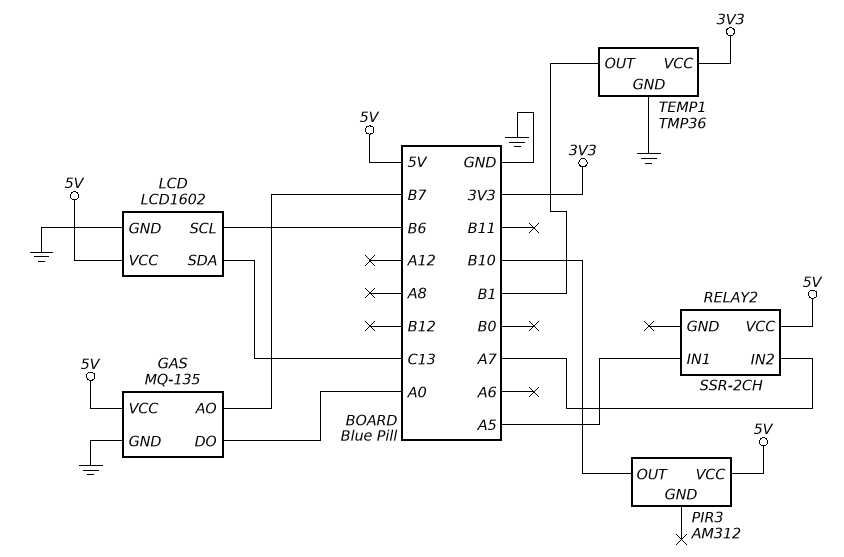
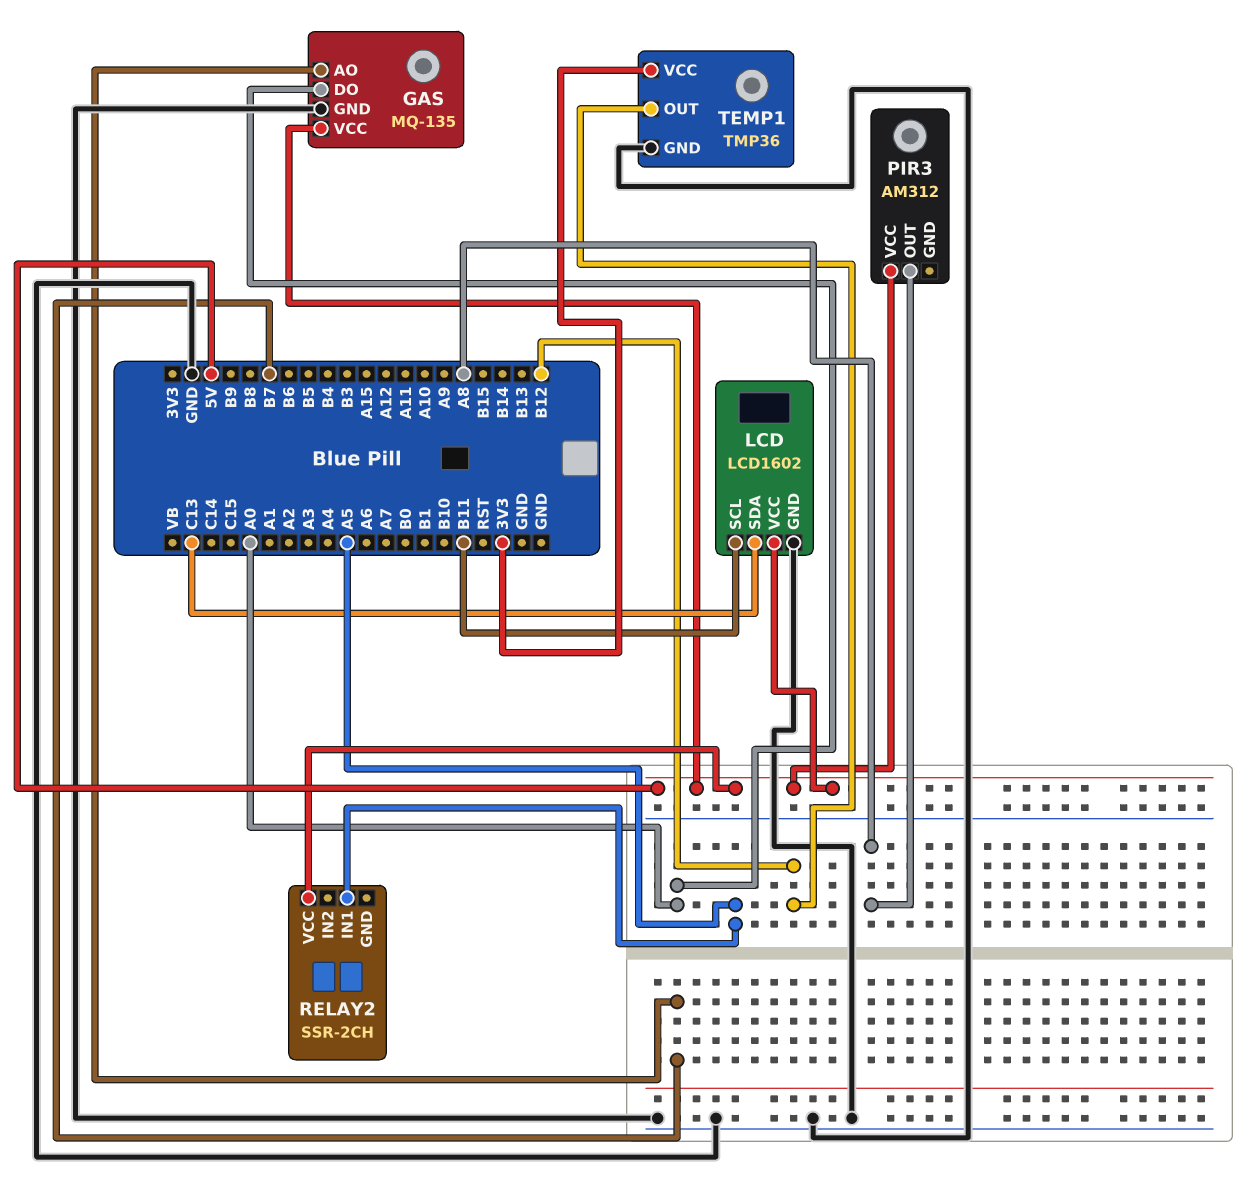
LCD pin SCL: B6 -> B11
PIR3 pin OUT: B10 -> A8
RELAY2 pin IN2: A7 -> none
TEMP1 pin OUT: B1 -> B12

